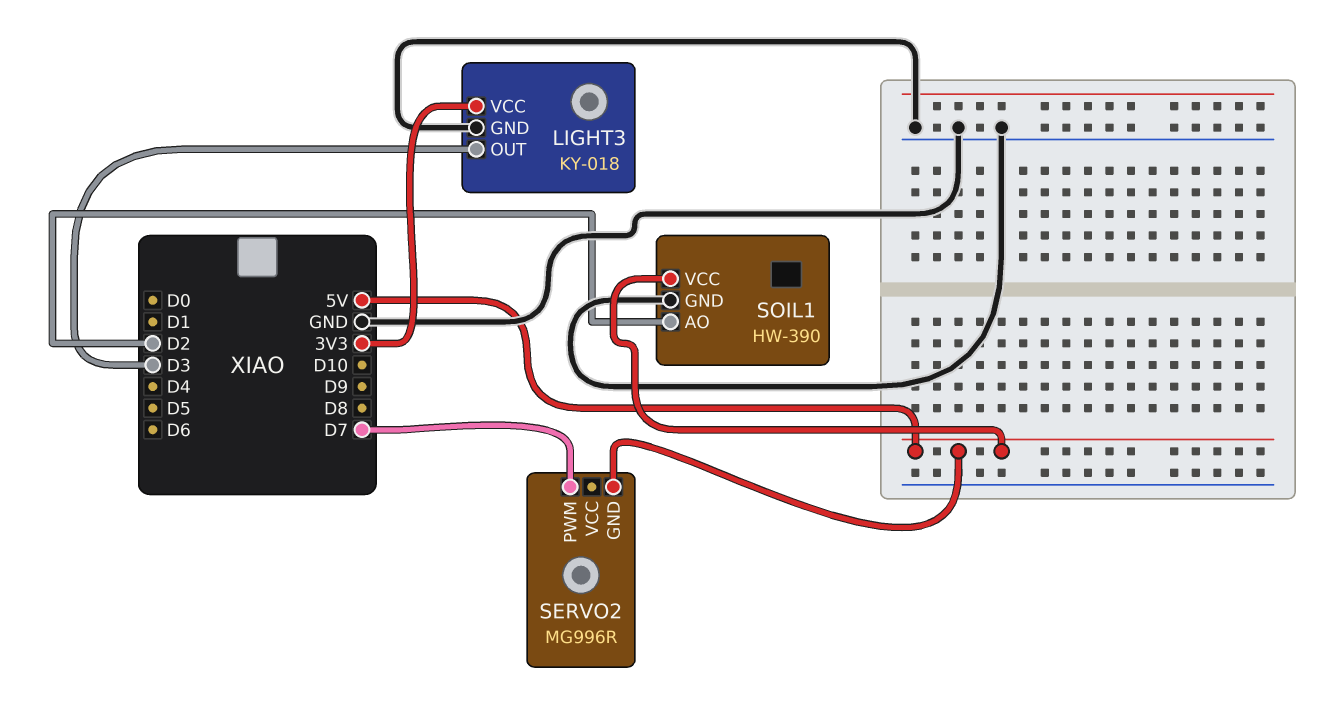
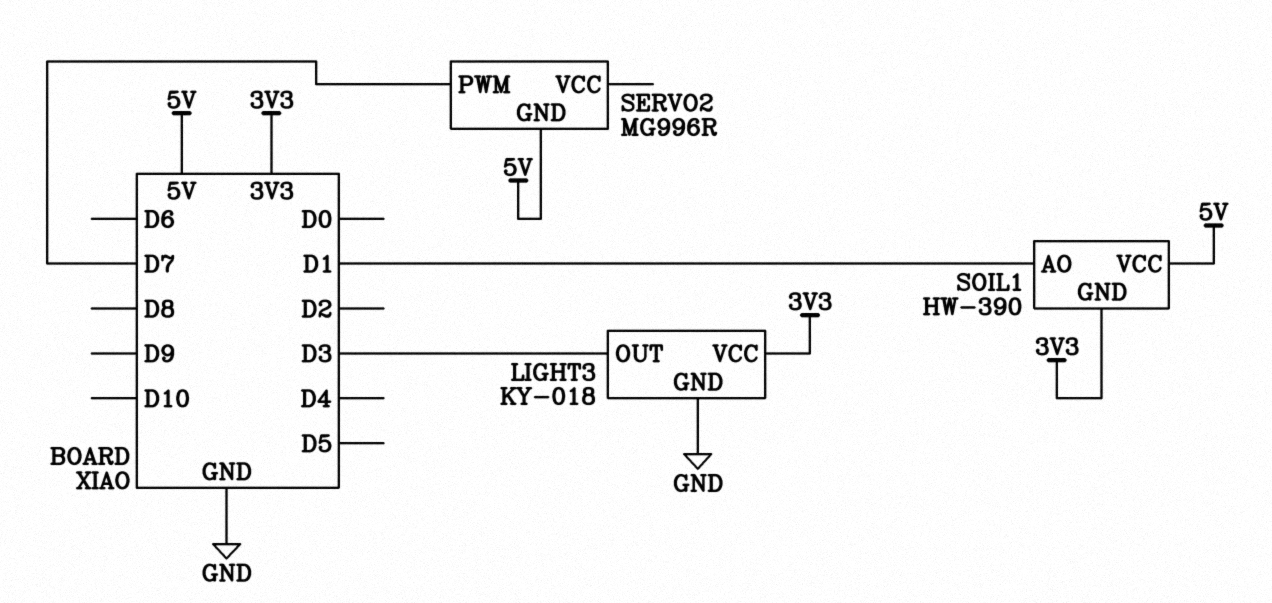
SOIL1 pin AO: D2 -> D1
SOIL1 pin GND: GND -> 3V3

